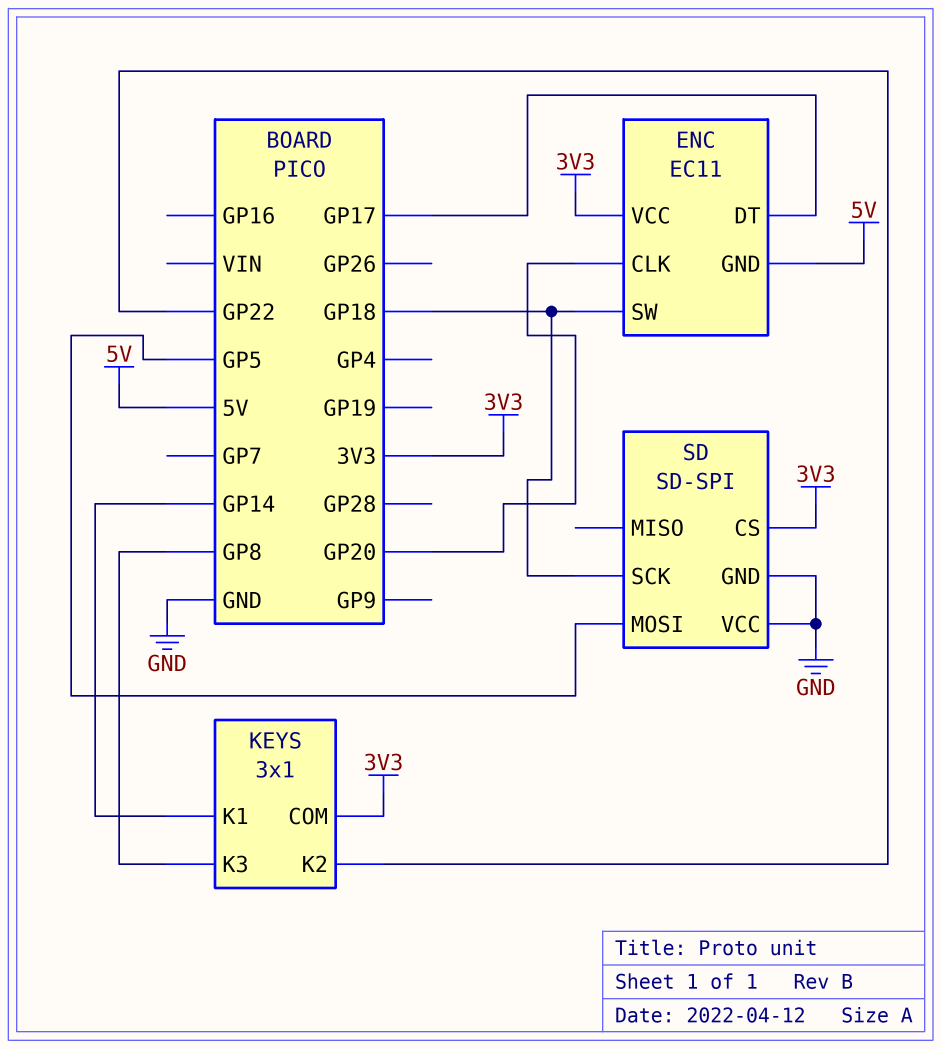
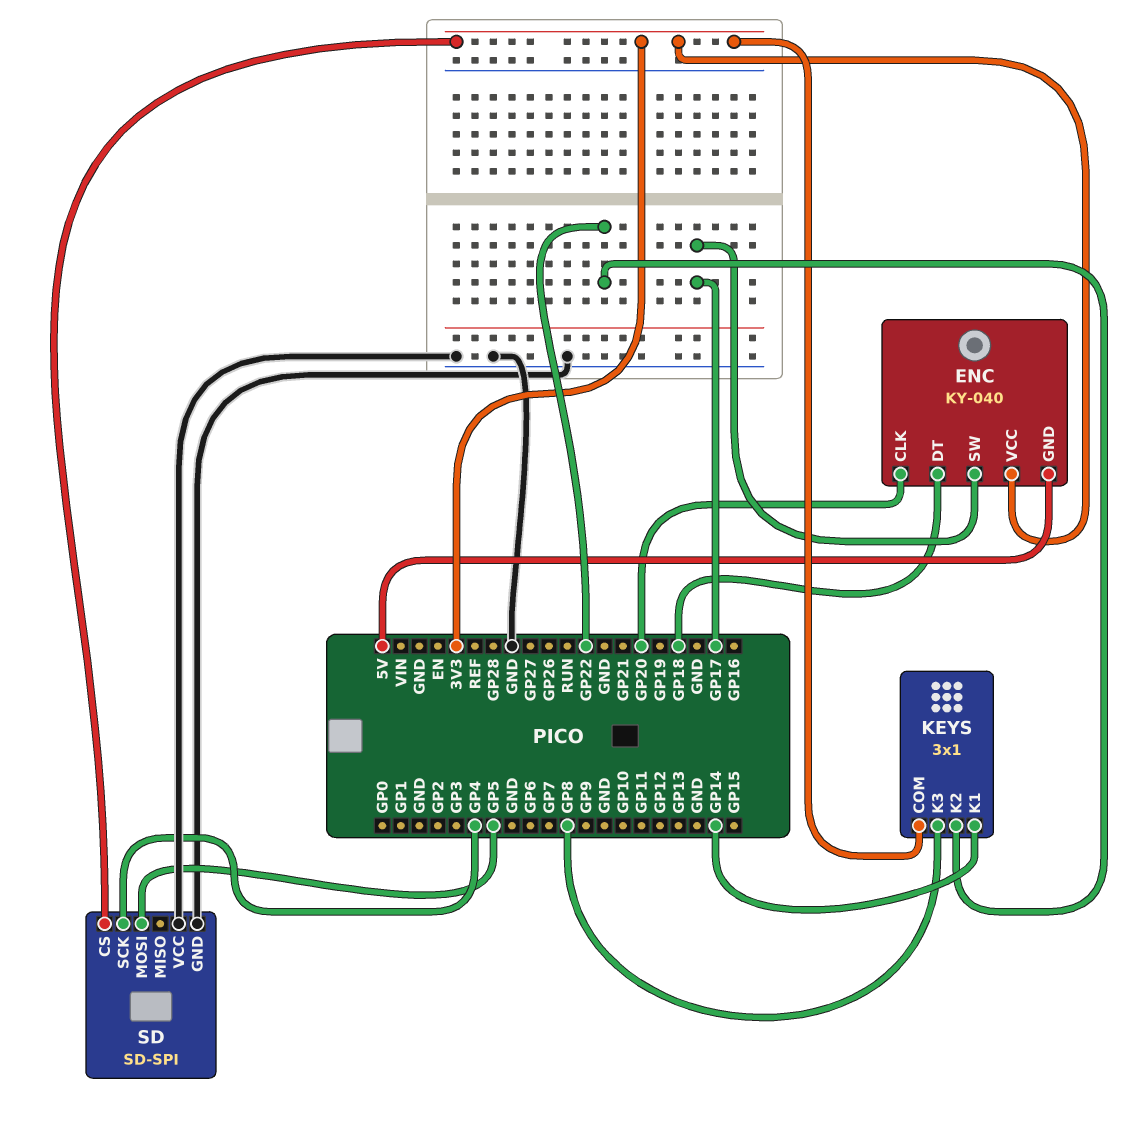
ENC: EC11 -> KY-040
ENC pin DT: GP17 -> GP18
ENC pin SW: GP18 -> GP17
SD pin SCK: GP18 -> GP4

